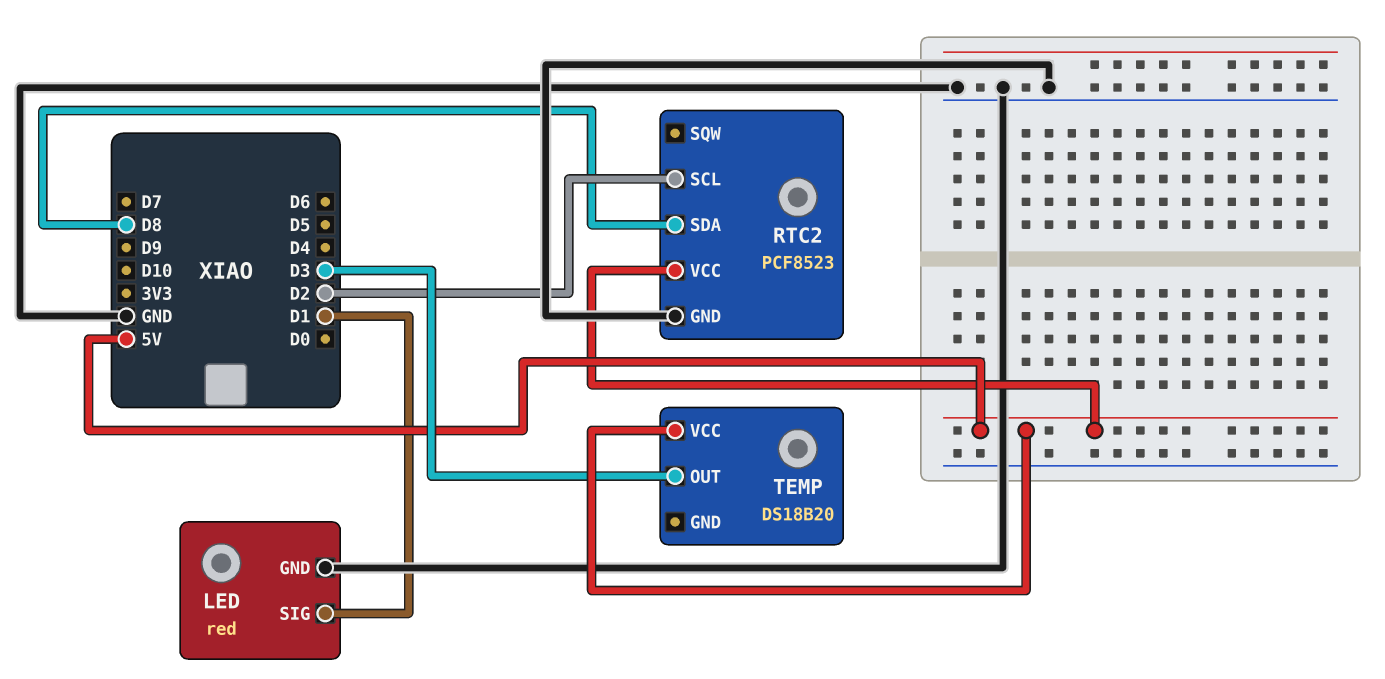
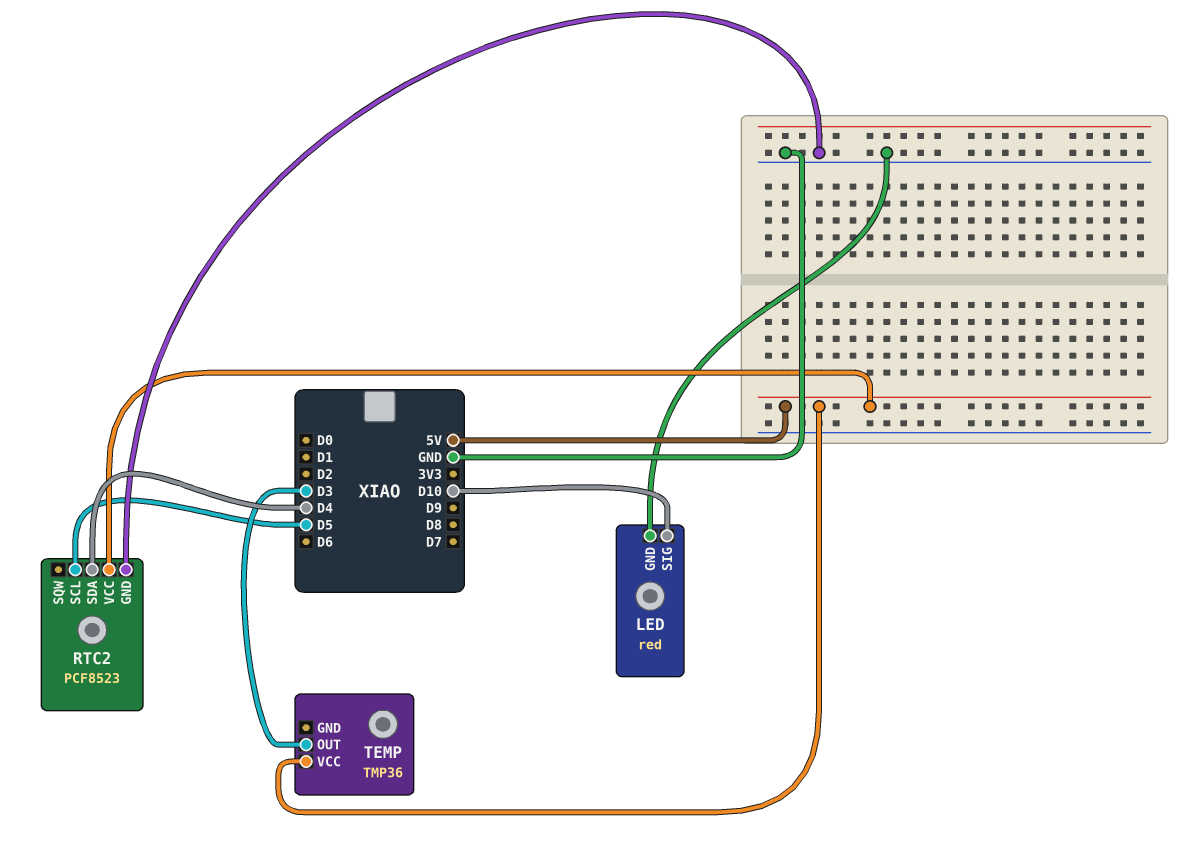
LED pin SIG: D1 -> D10
RTC2 pin SCL: D2 -> D5
RTC2 pin SDA: D8 -> D4
TEMP: DS18B20 -> TMP36

